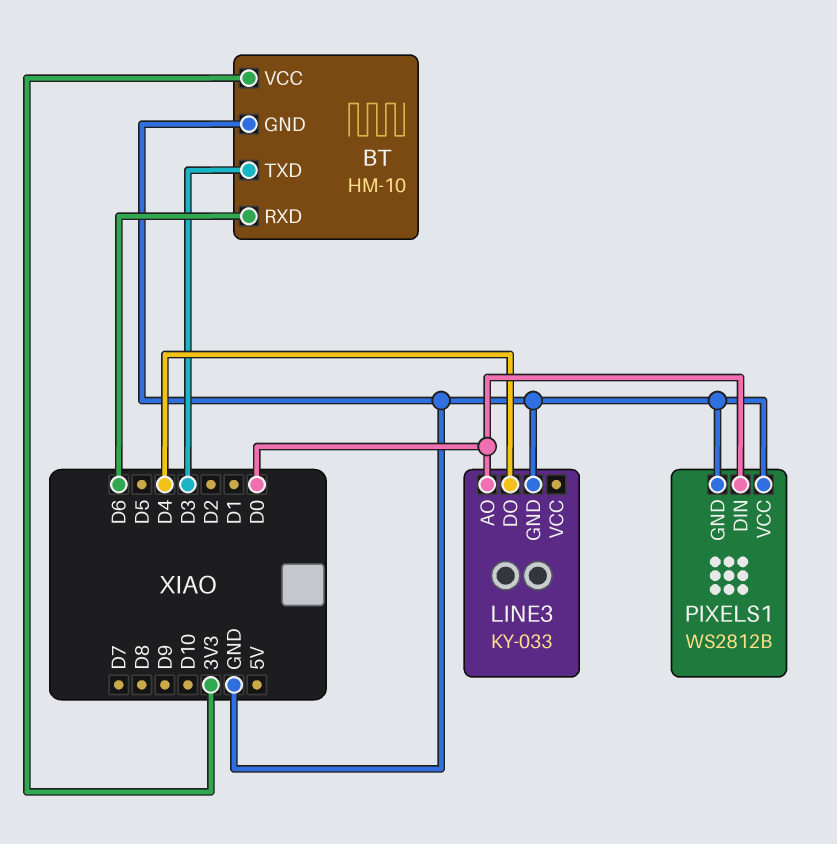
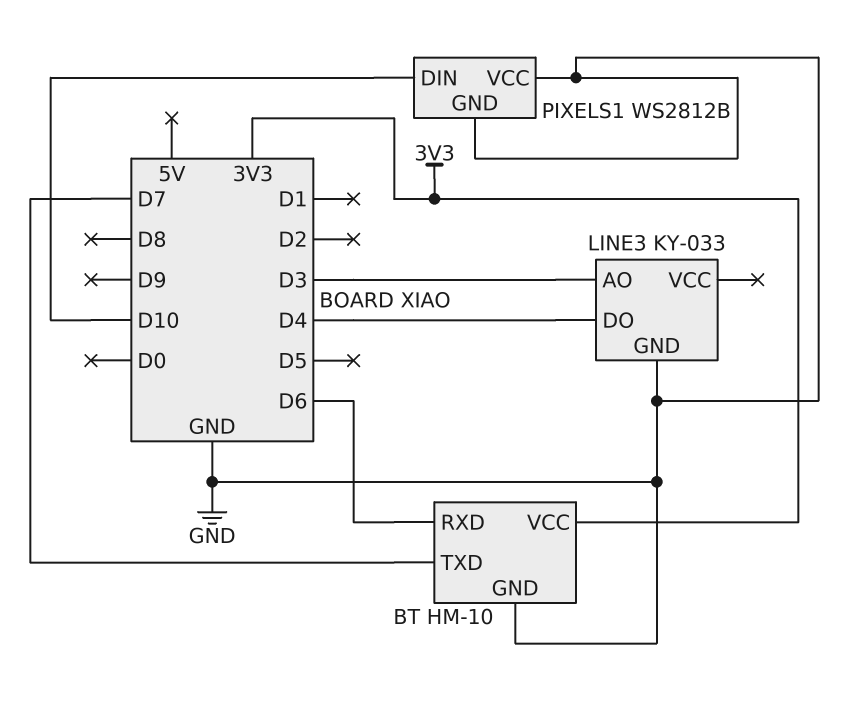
BT pin TXD: D3 -> D7
LINE3 pin AO: D0 -> D3
PIXELS1 pin DIN: D0 -> D10

